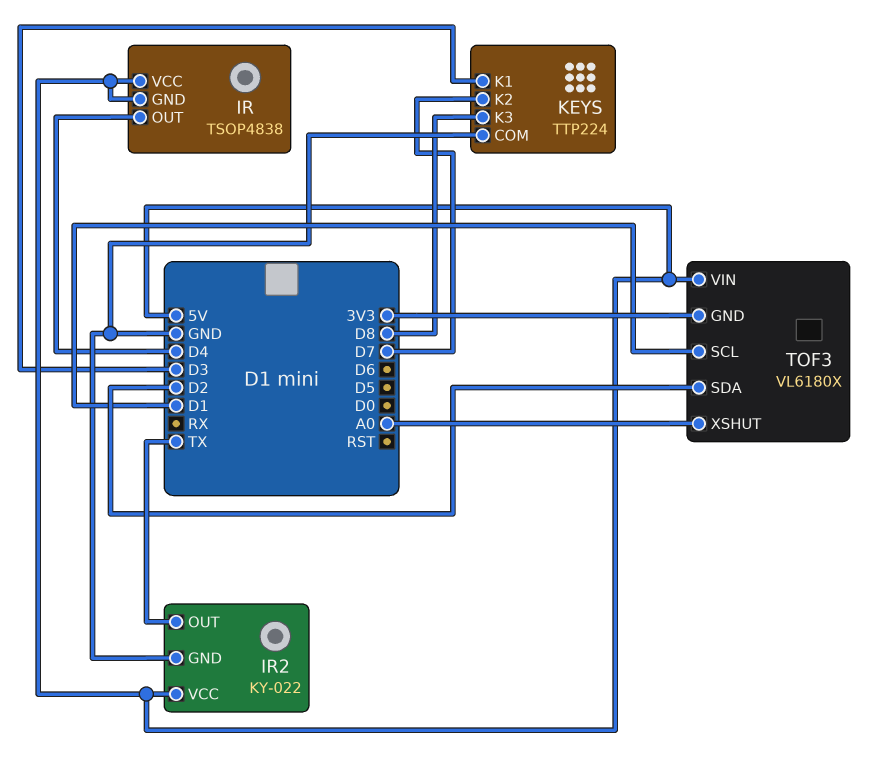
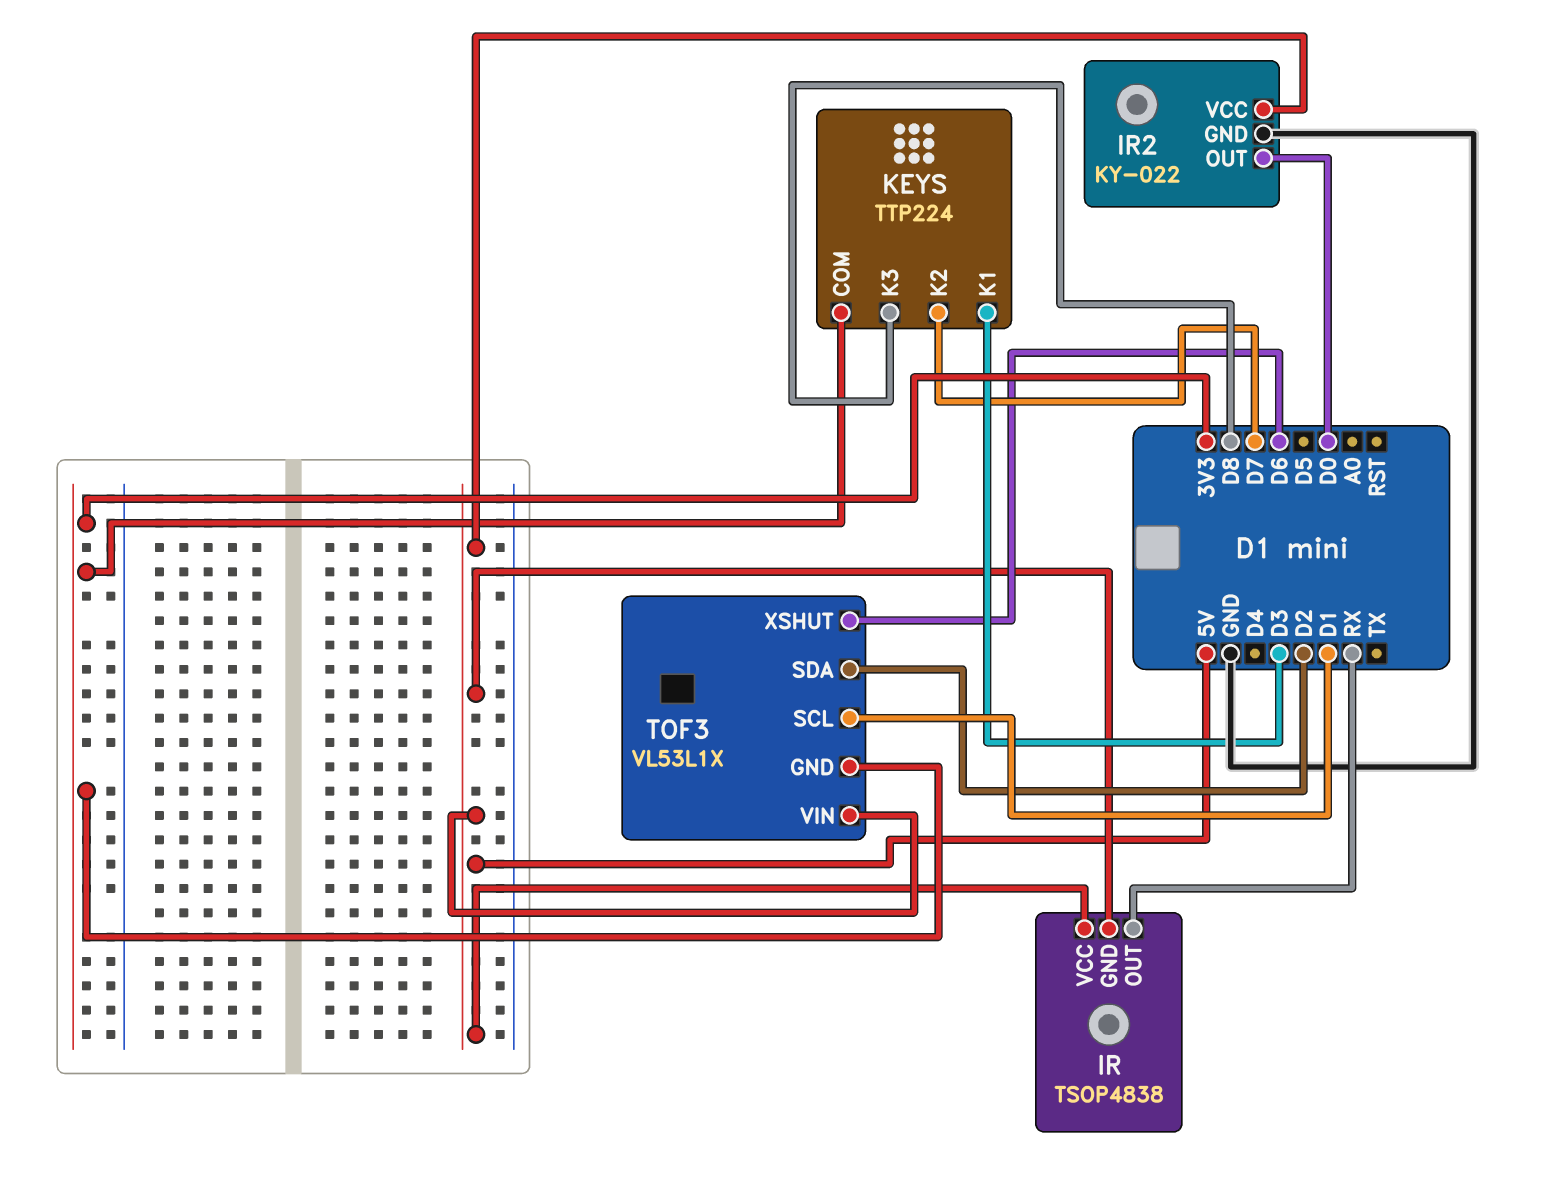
IR pin OUT: D4 -> RX
IR2 pin OUT: TX -> D0
KEYS pin COM: GND -> 3V3
TOF3: VL6180X -> VL53L1X
TOF3 pin XSHUT: A0 -> D6

